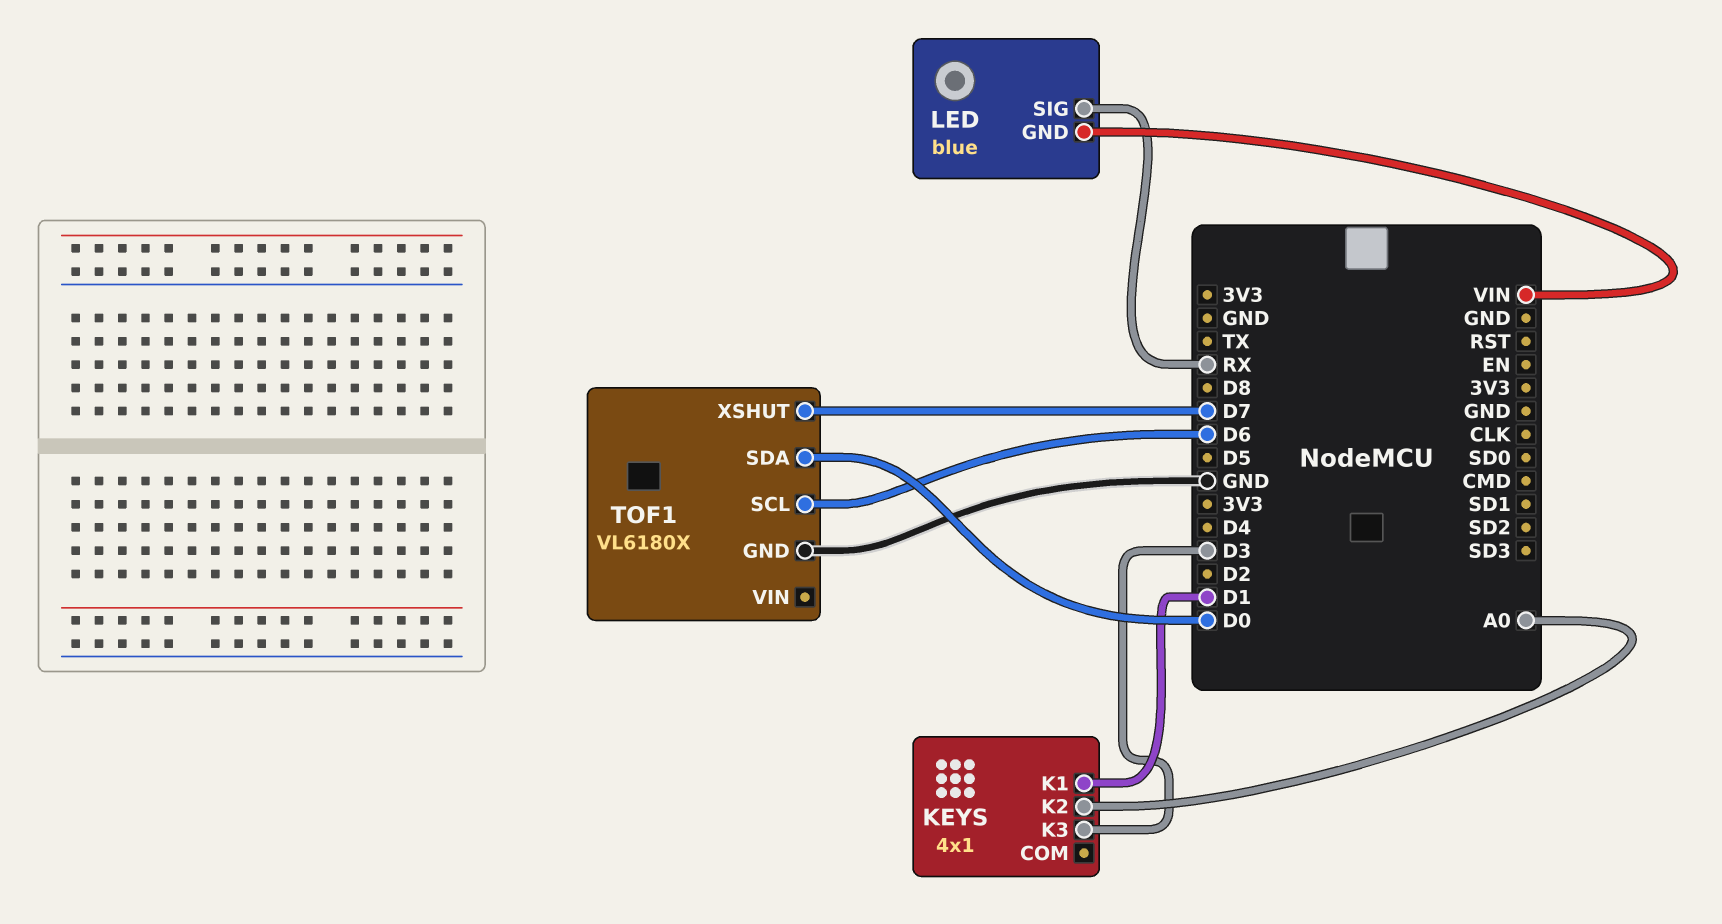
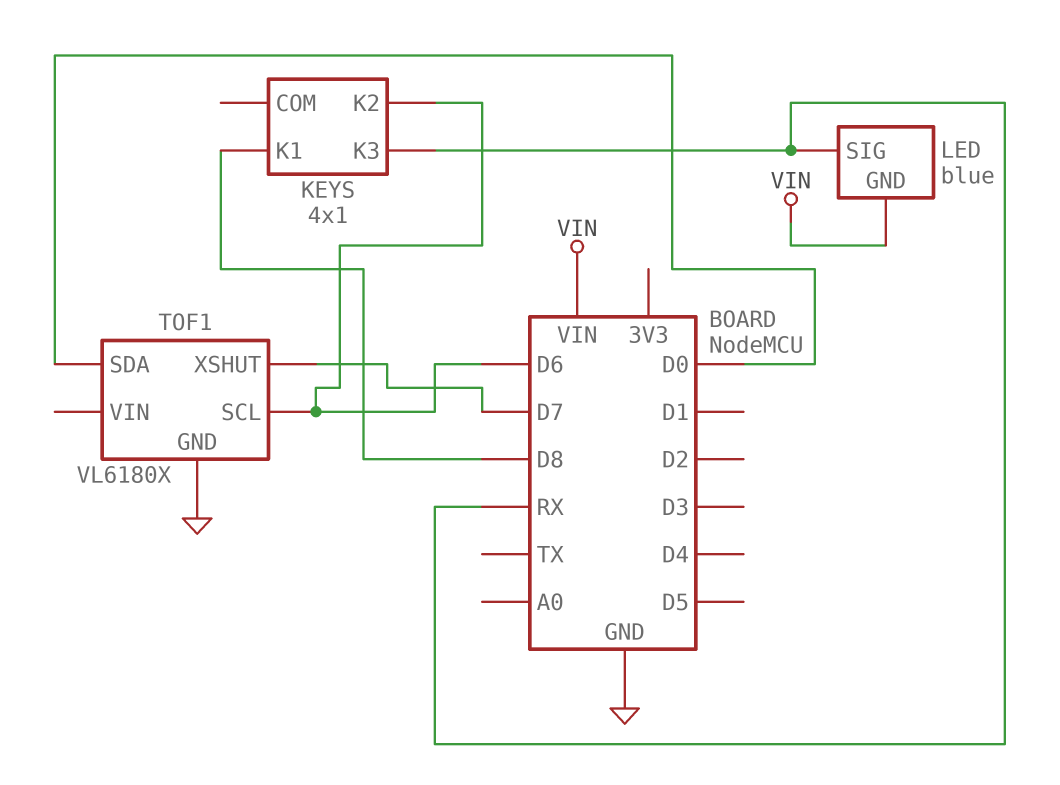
KEYS pin K1: D1 -> D8
KEYS pin K2: A0 -> D6
KEYS pin K3: D3 -> RX

